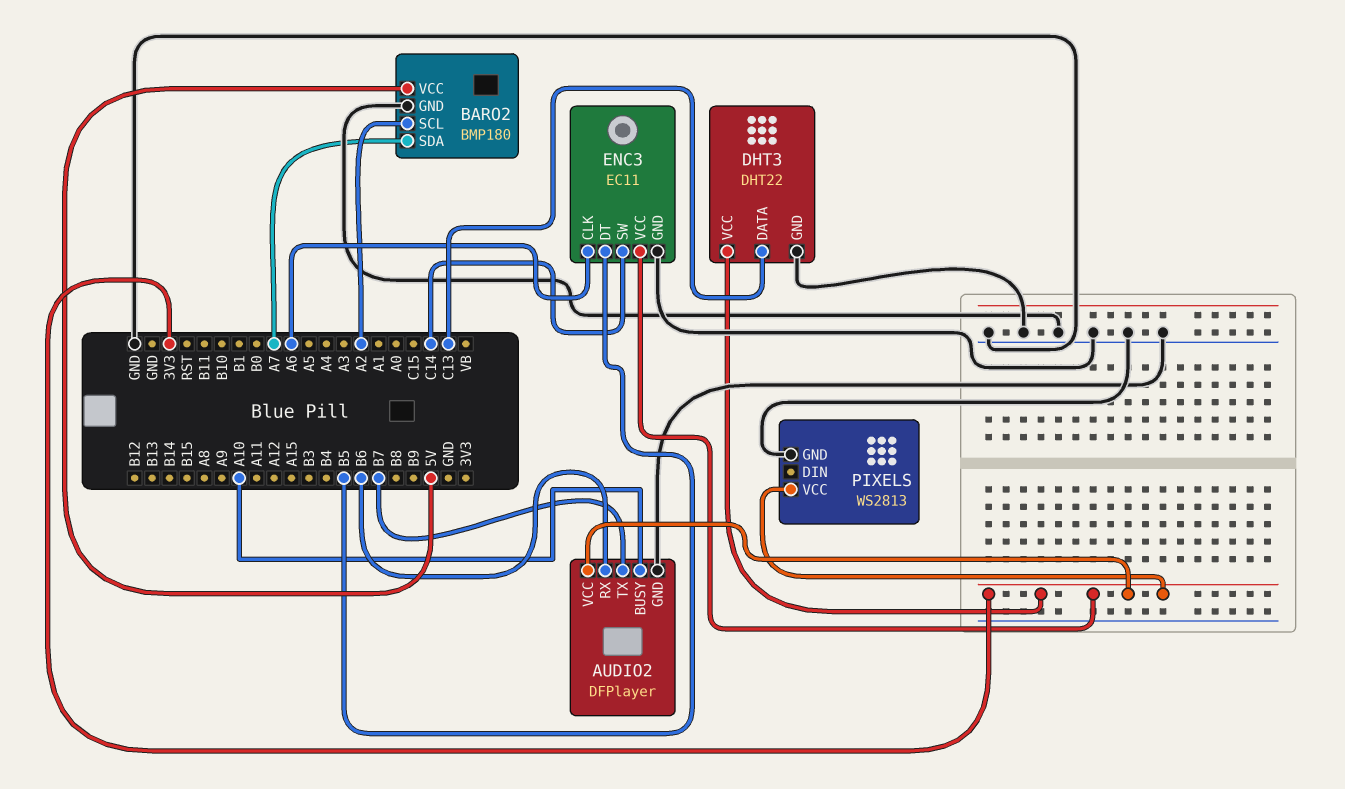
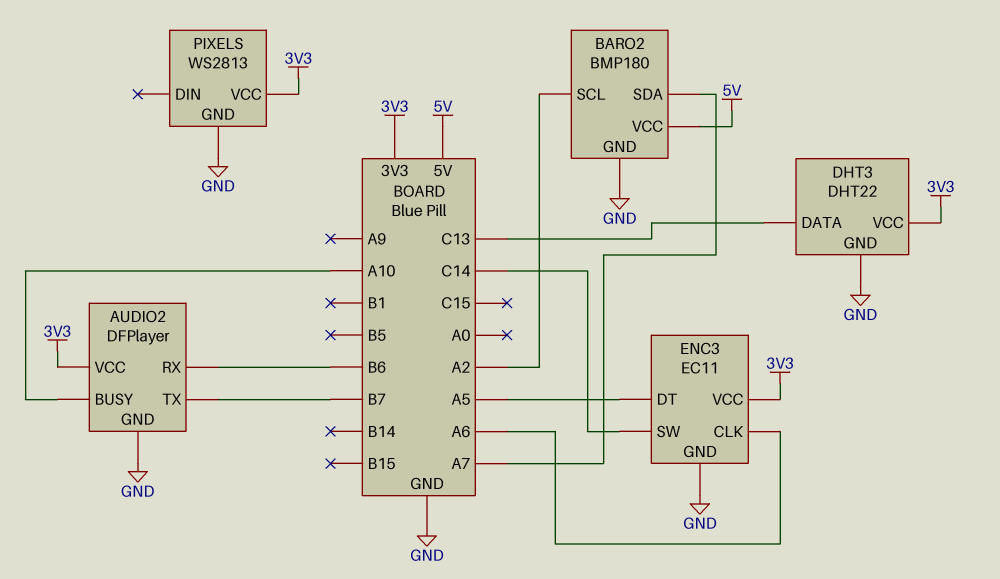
ENC3 pin DT: B5 -> A5

